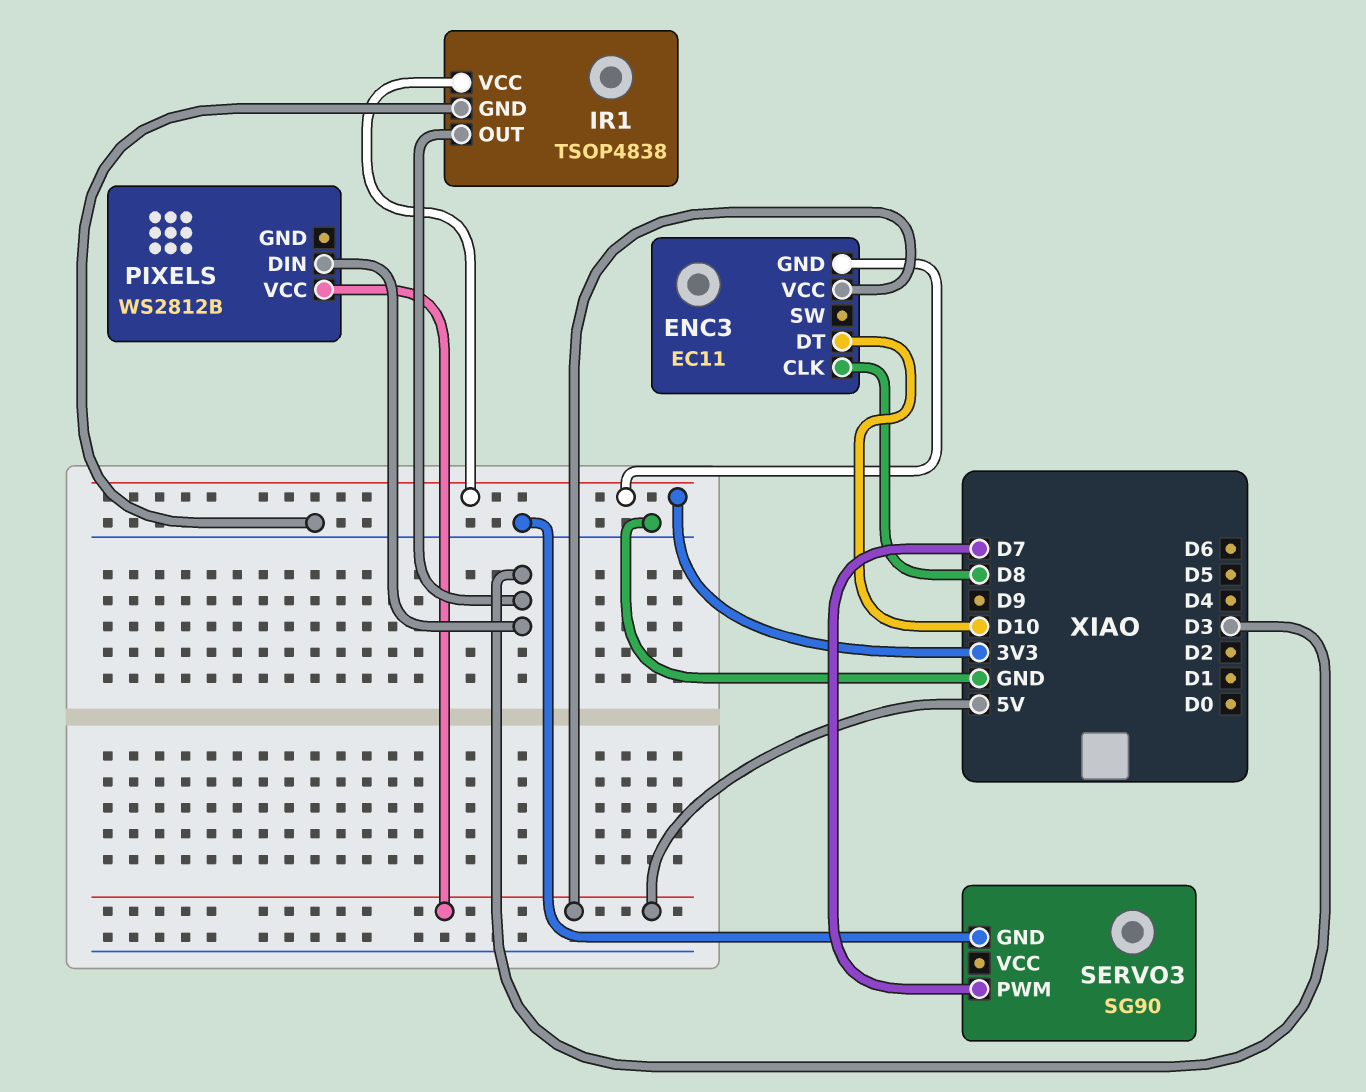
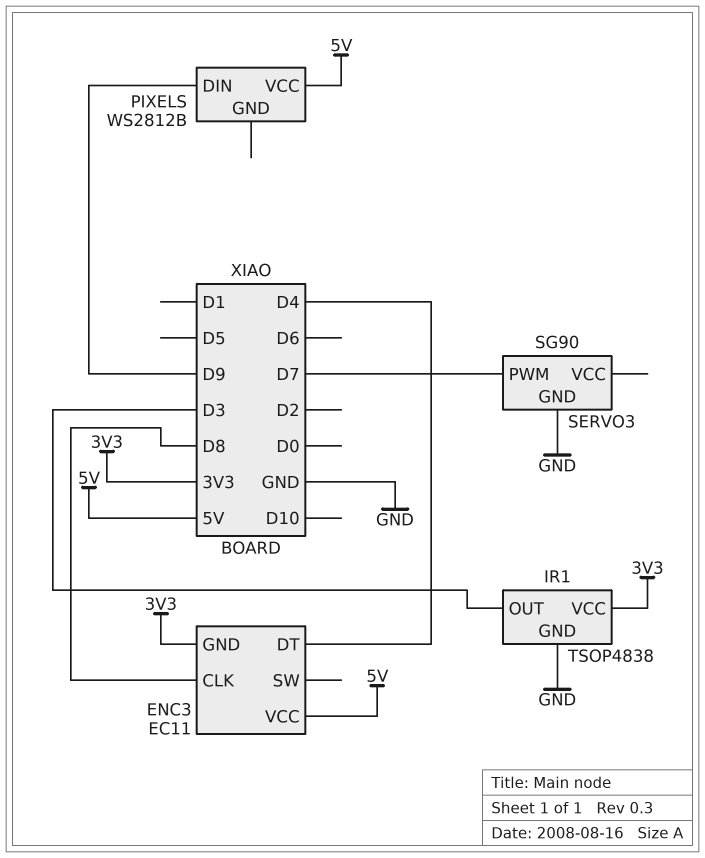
ENC3 pin DT: D10 -> D4
PIXELS pin DIN: D3 -> D9

